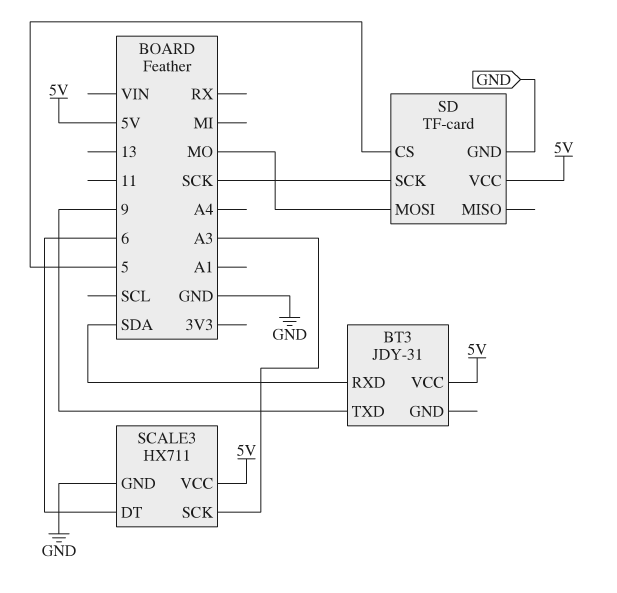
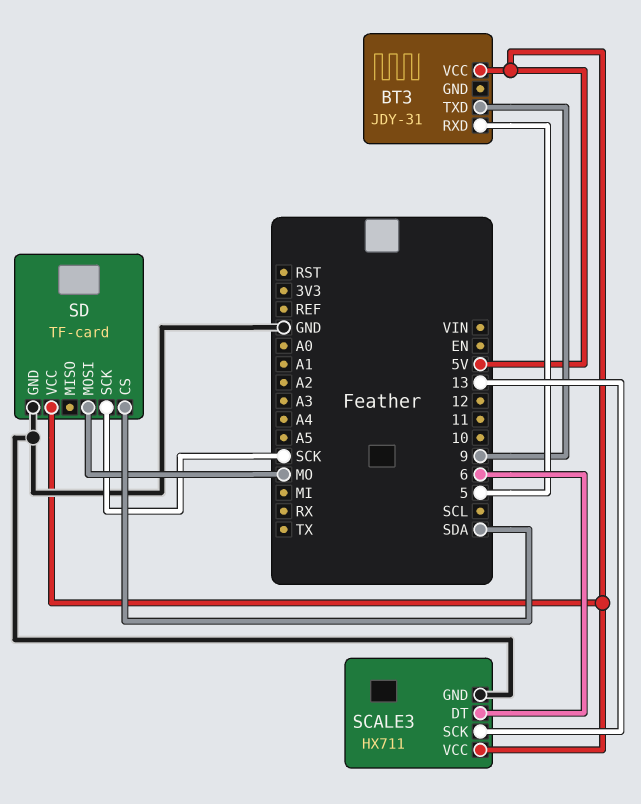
BT3 pin RXD: SDA -> 5
SCALE3 pin SCK: A3 -> 13
SD pin CS: 5 -> SDA

